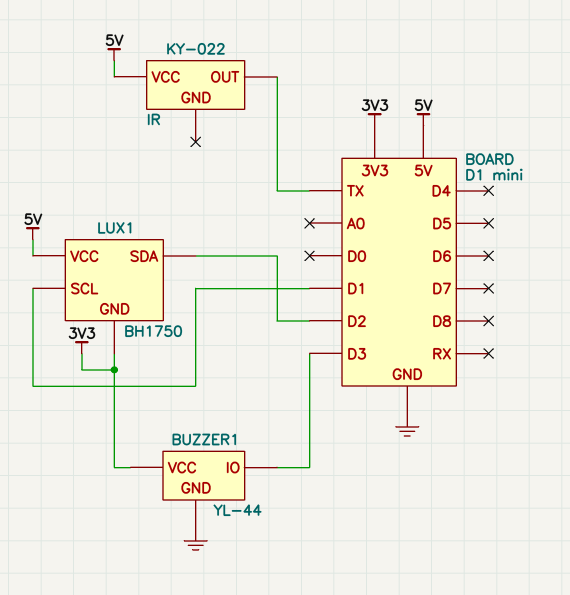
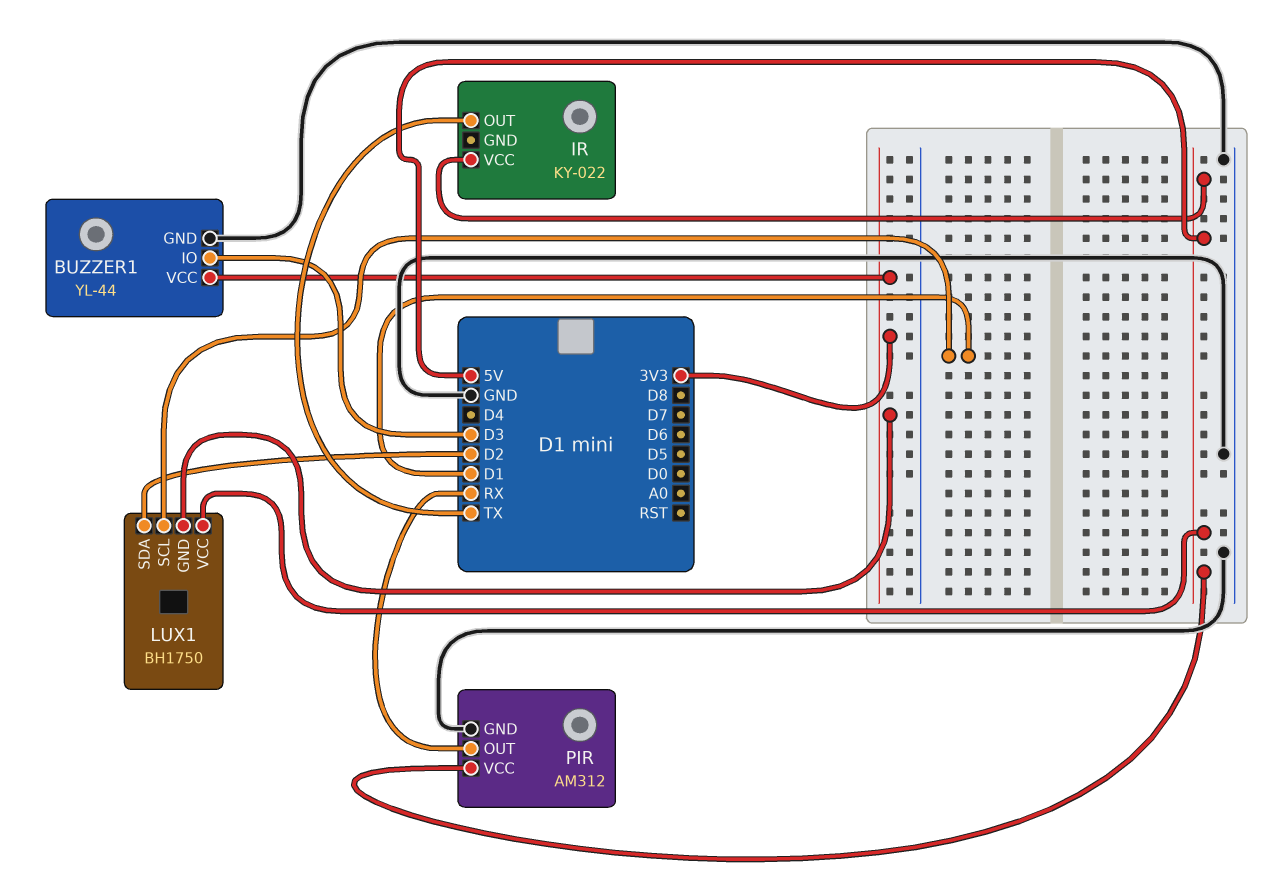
PIR: none -> AM312
PIR pin GND: none -> GND
PIR pin OUT: none -> RX
PIR pin VCC: none -> 5V

